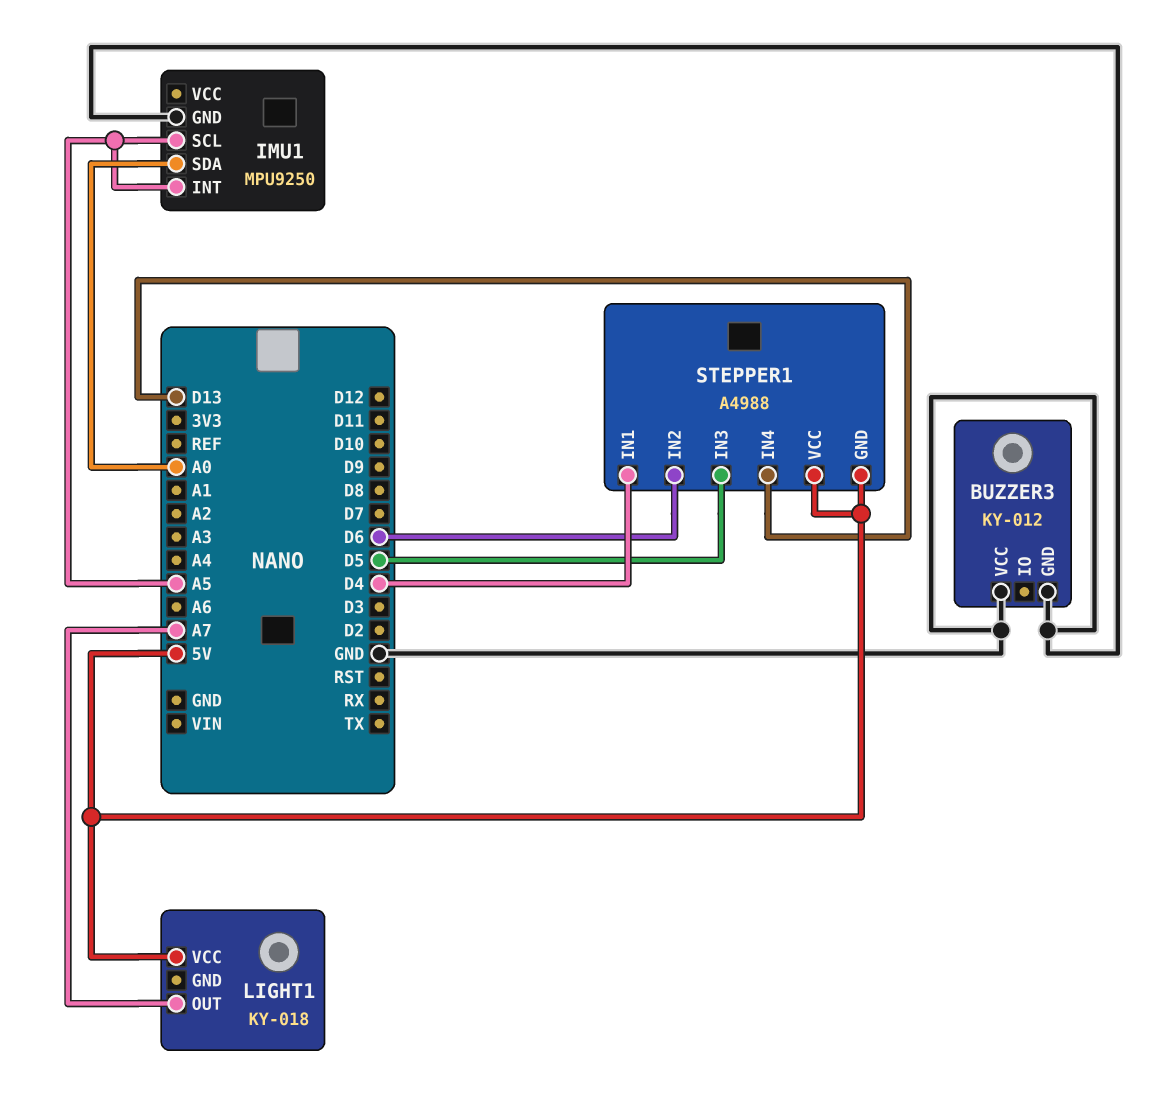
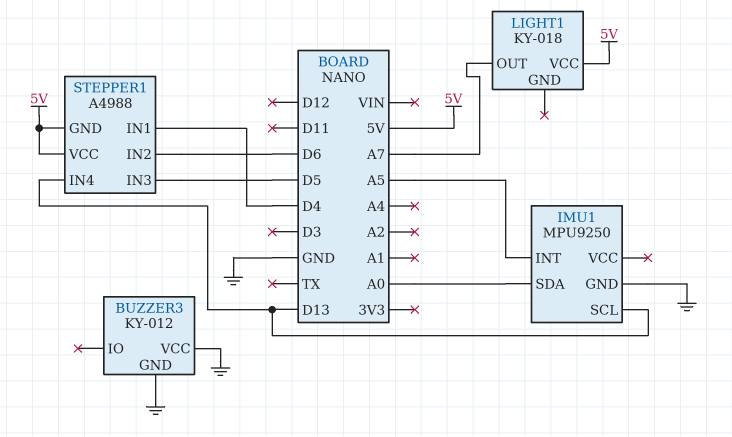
IMU1 pin SCL: A5 -> D13

